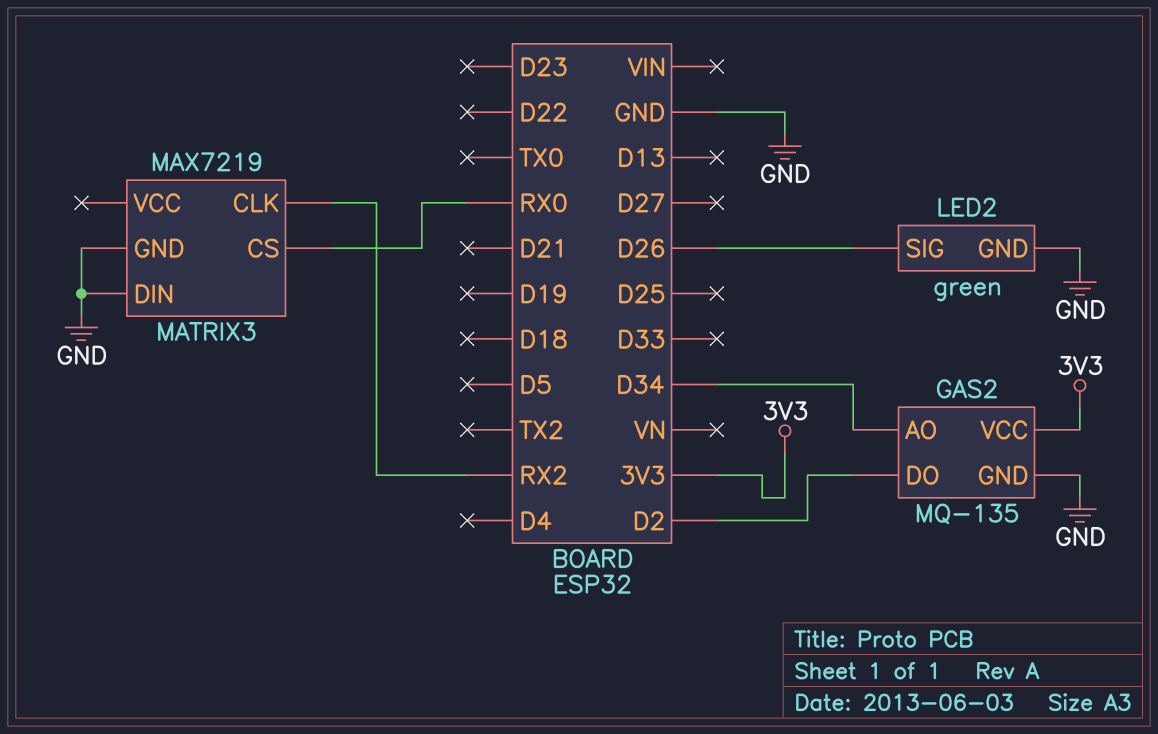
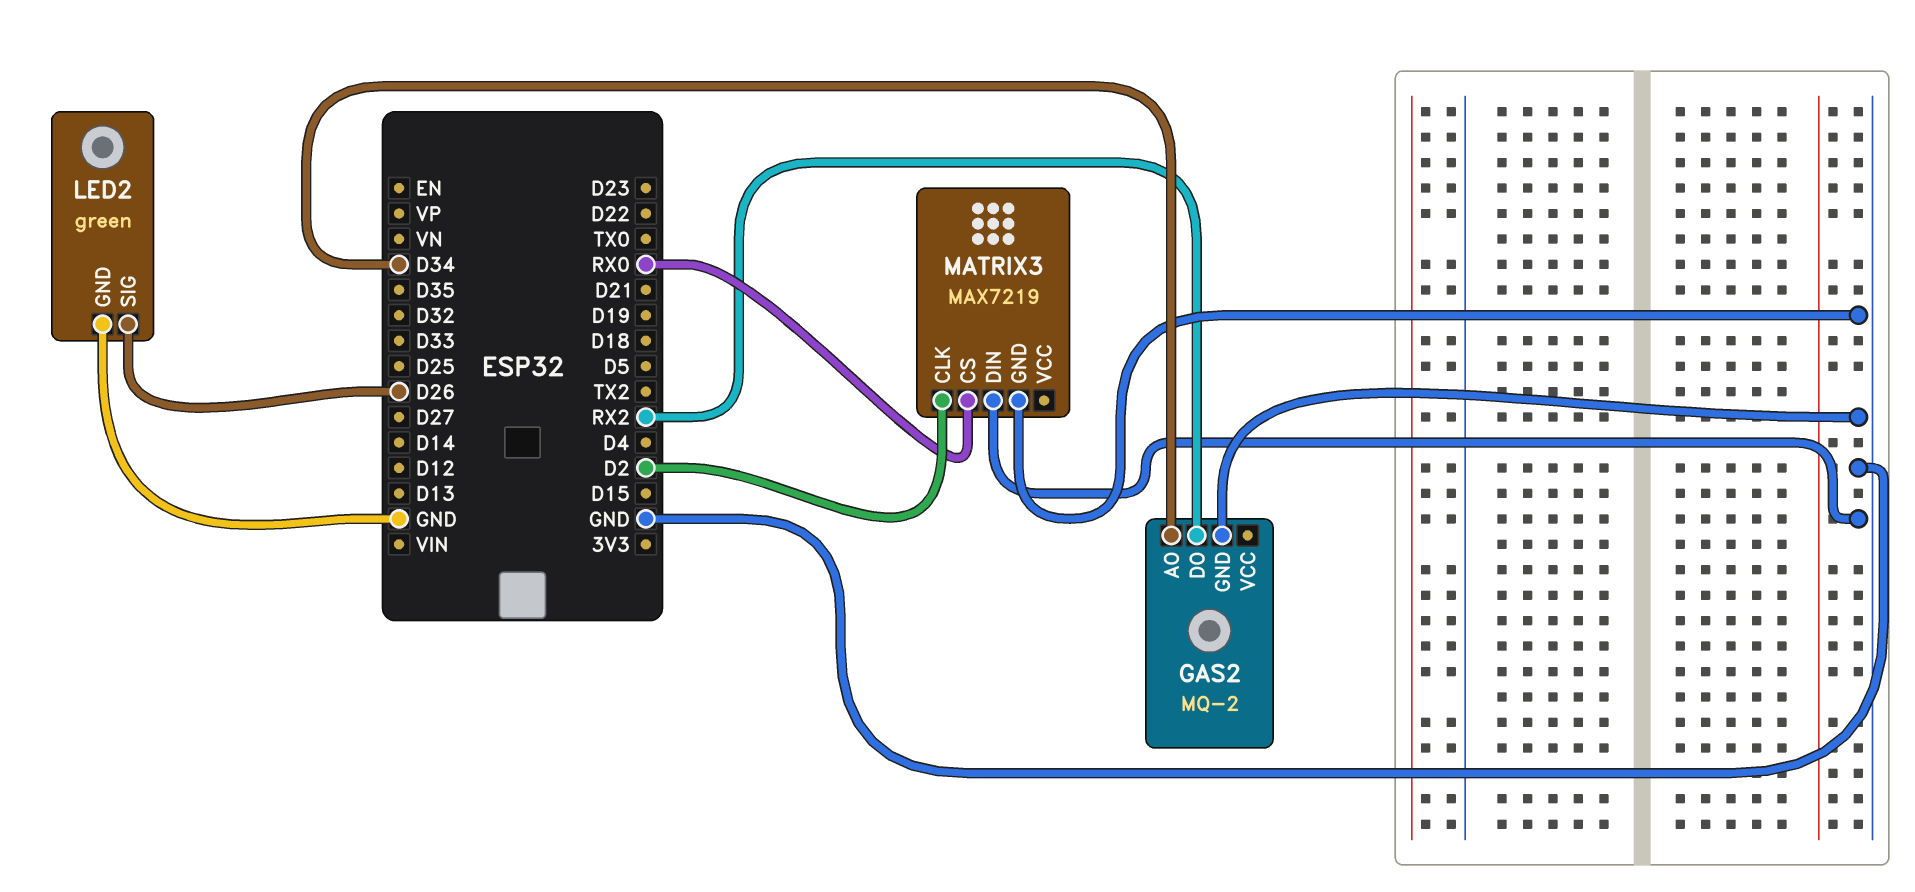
GAS2: MQ-135 -> MQ-2
GAS2 pin DO: D2 -> RX2
GAS2 pin VCC: 3V3 -> none
MATRIX3 pin CLK: RX2 -> D2

